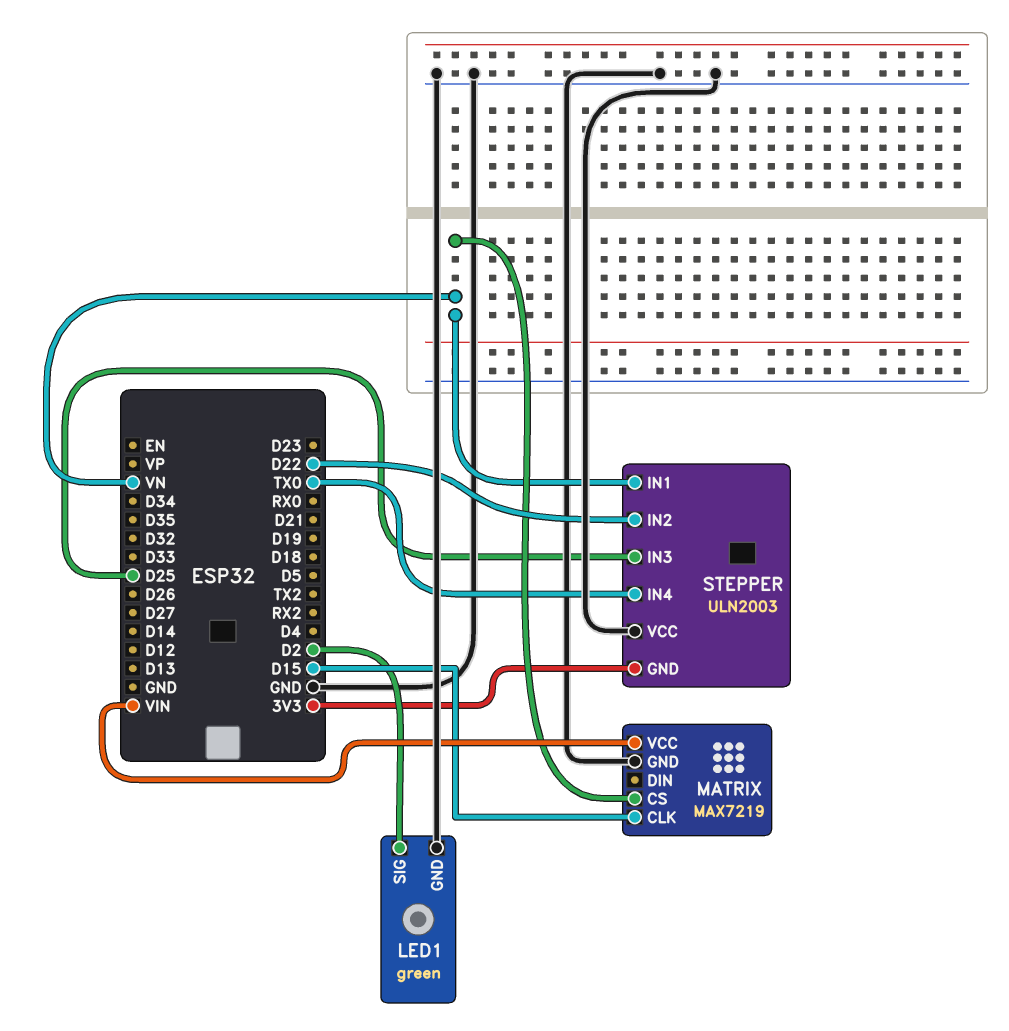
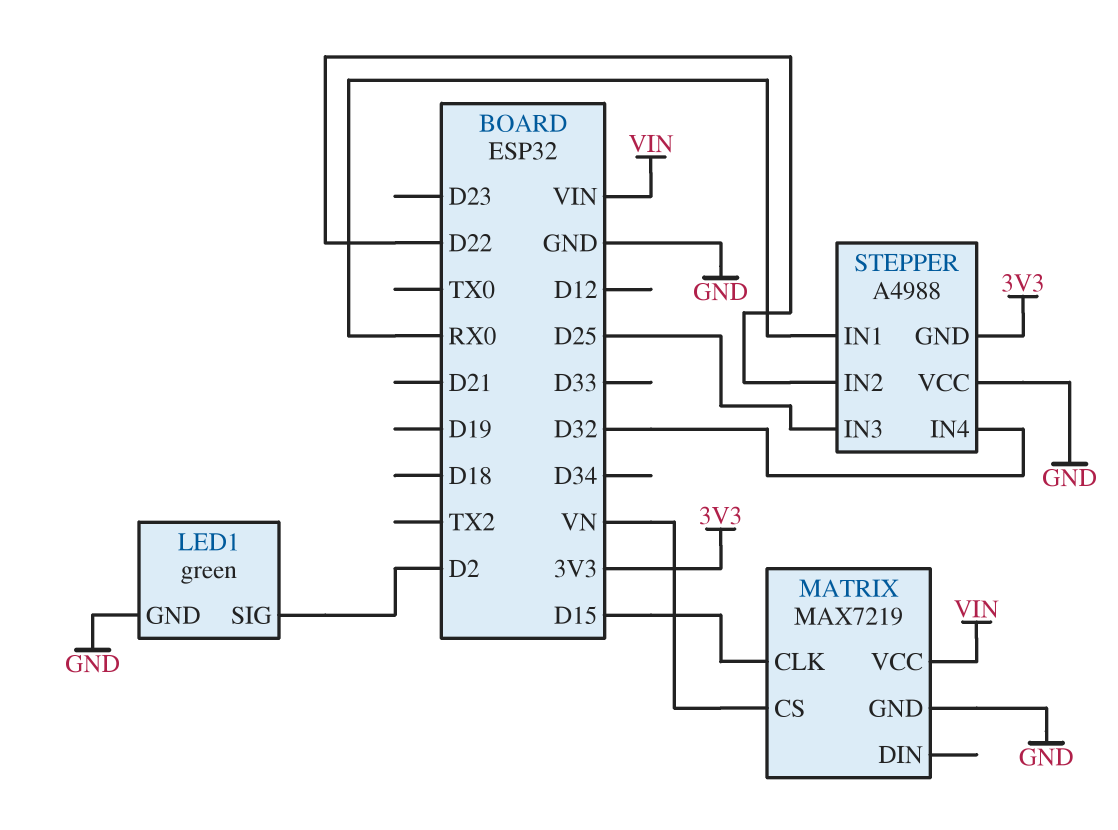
STEPPER: ULN2003 -> A4988
STEPPER pin IN1: VN -> RX0
STEPPER pin IN4: TX0 -> D32

